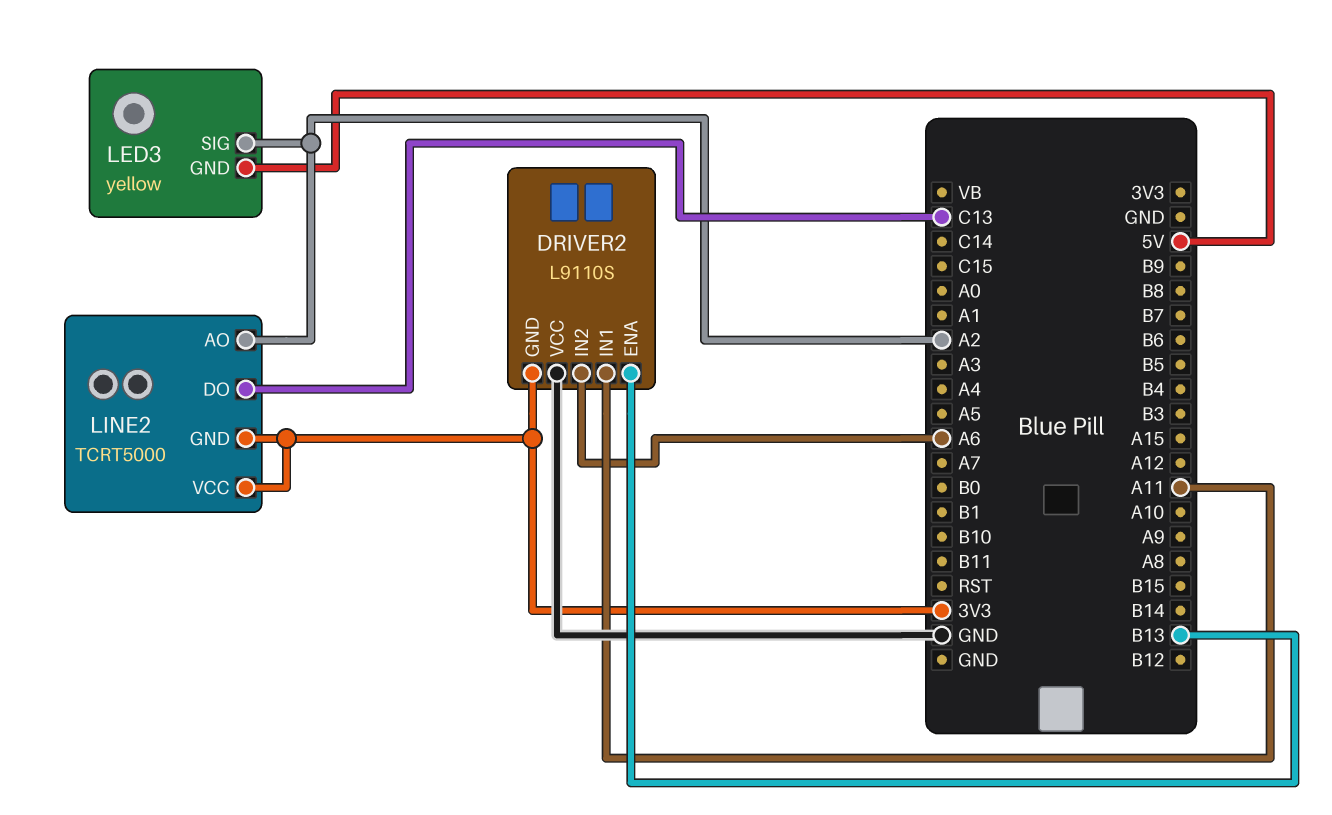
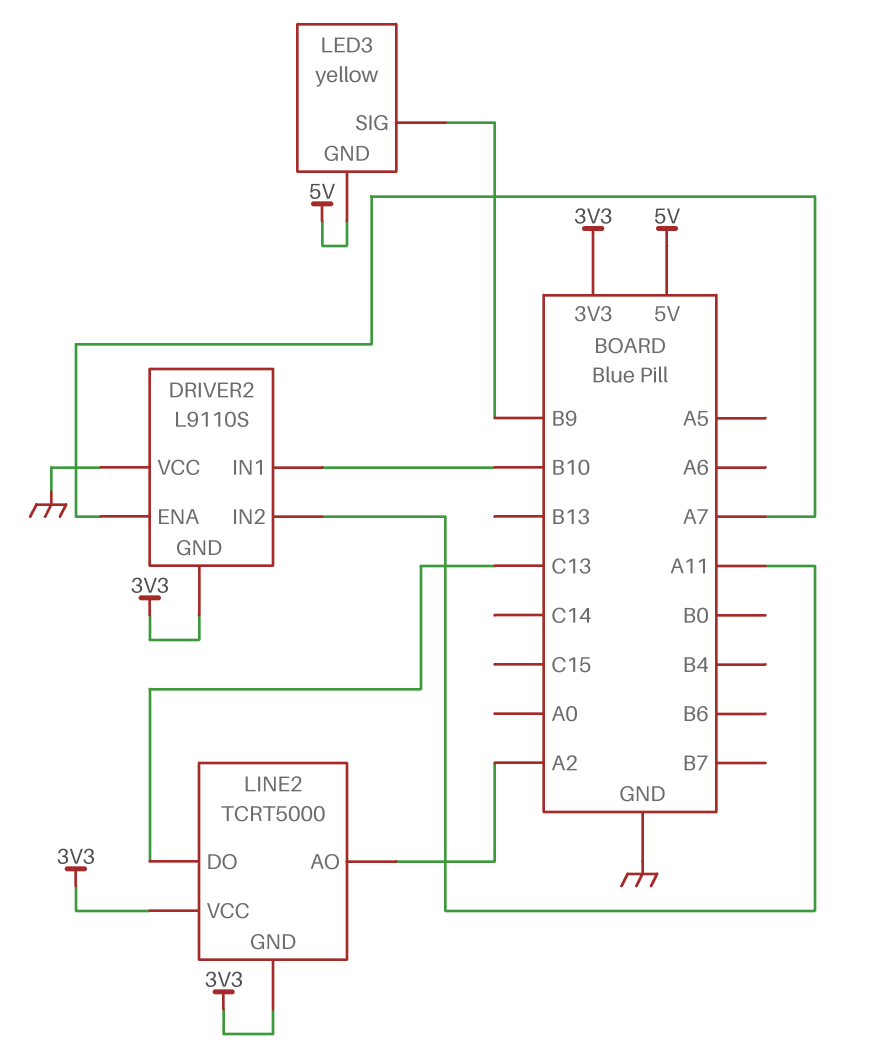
DRIVER2 pin ENA: B13 -> A7
DRIVER2 pin IN1: A11 -> B10
DRIVER2 pin IN2: A6 -> A11
LED3 pin SIG: A2 -> B9

